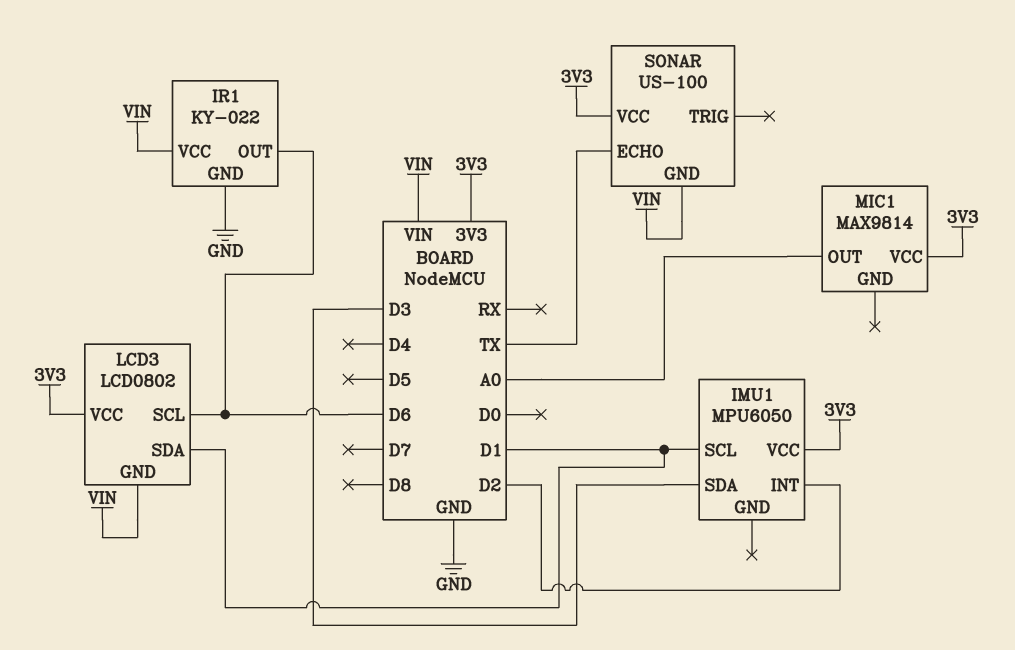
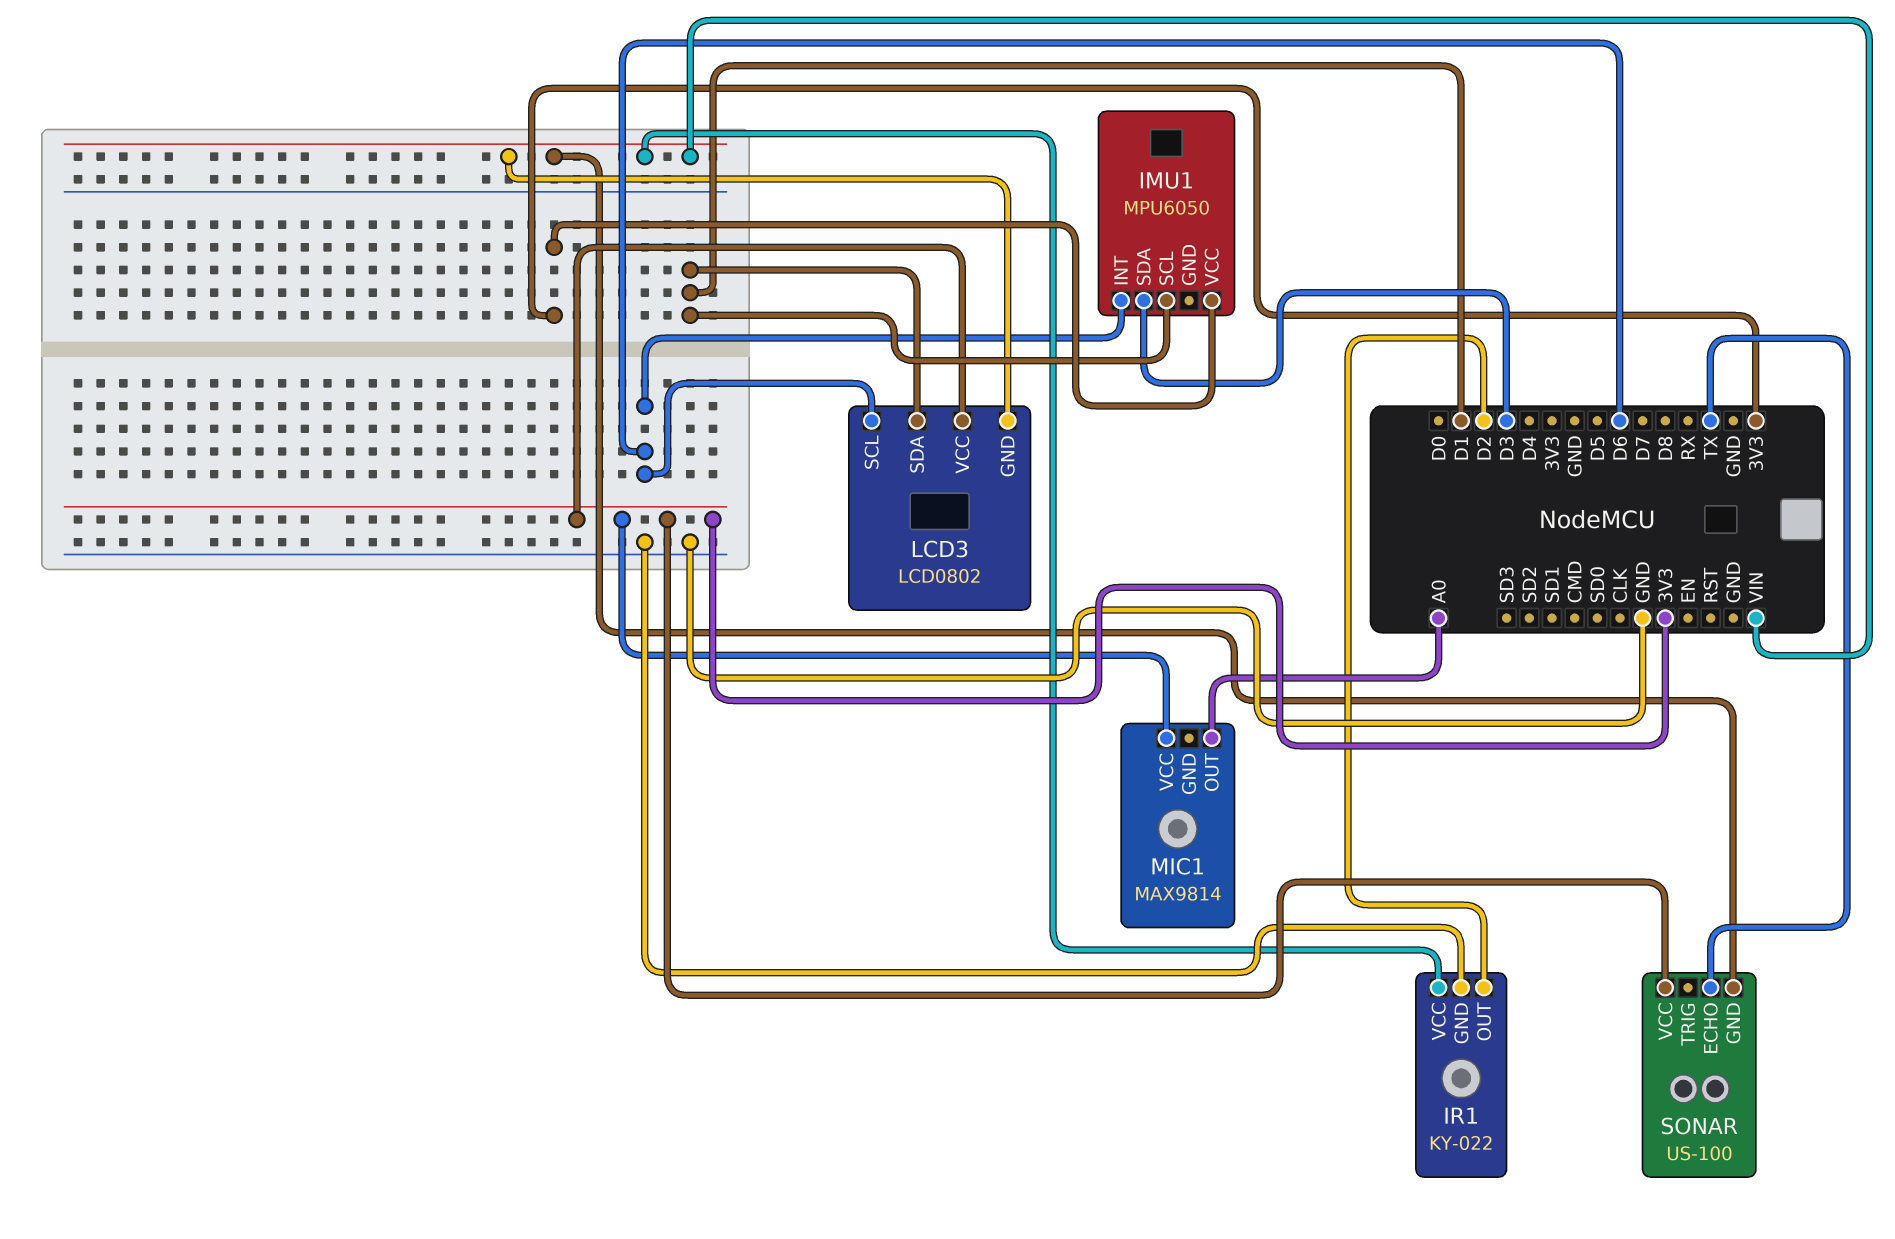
IMU1 pin INT: D2 -> D6
IR1 pin OUT: D6 -> D2

